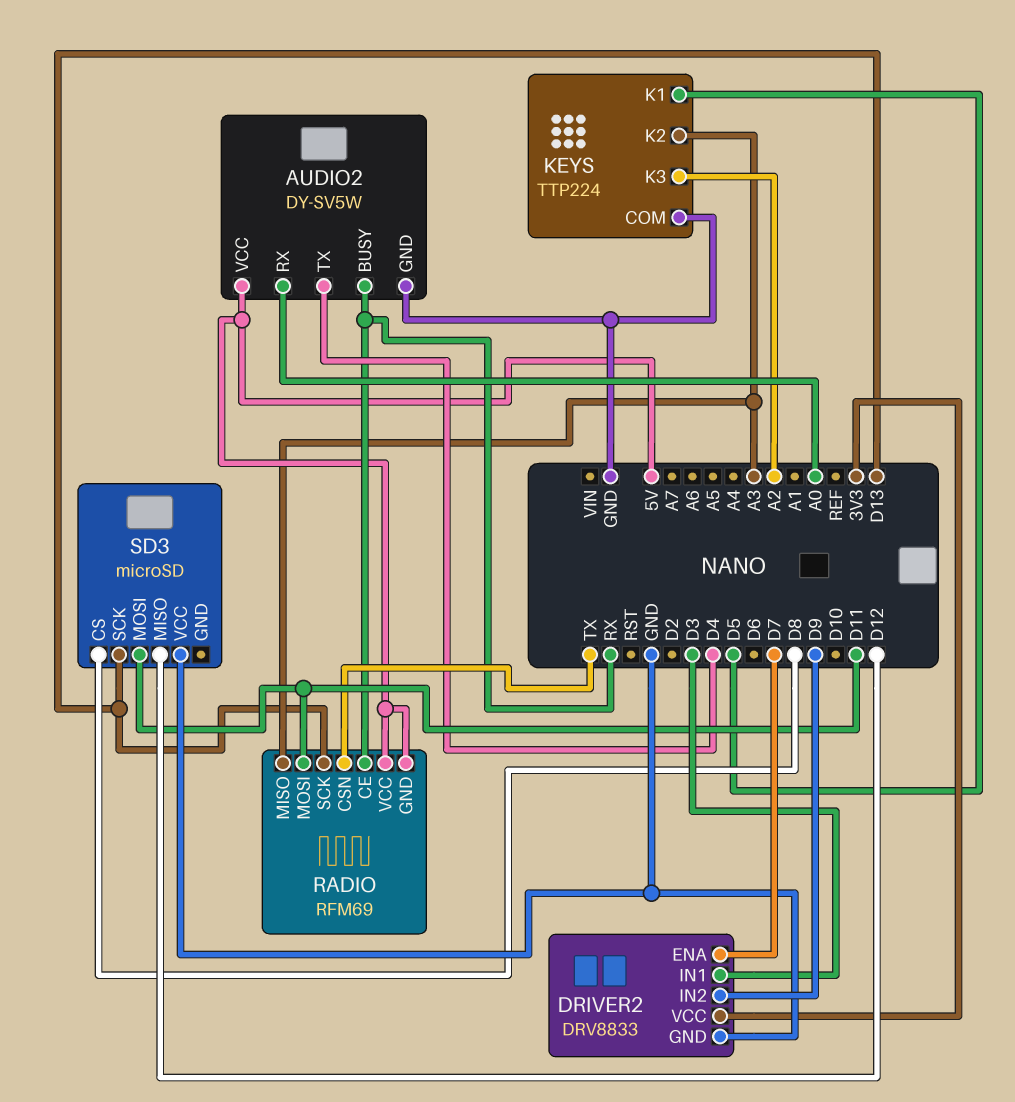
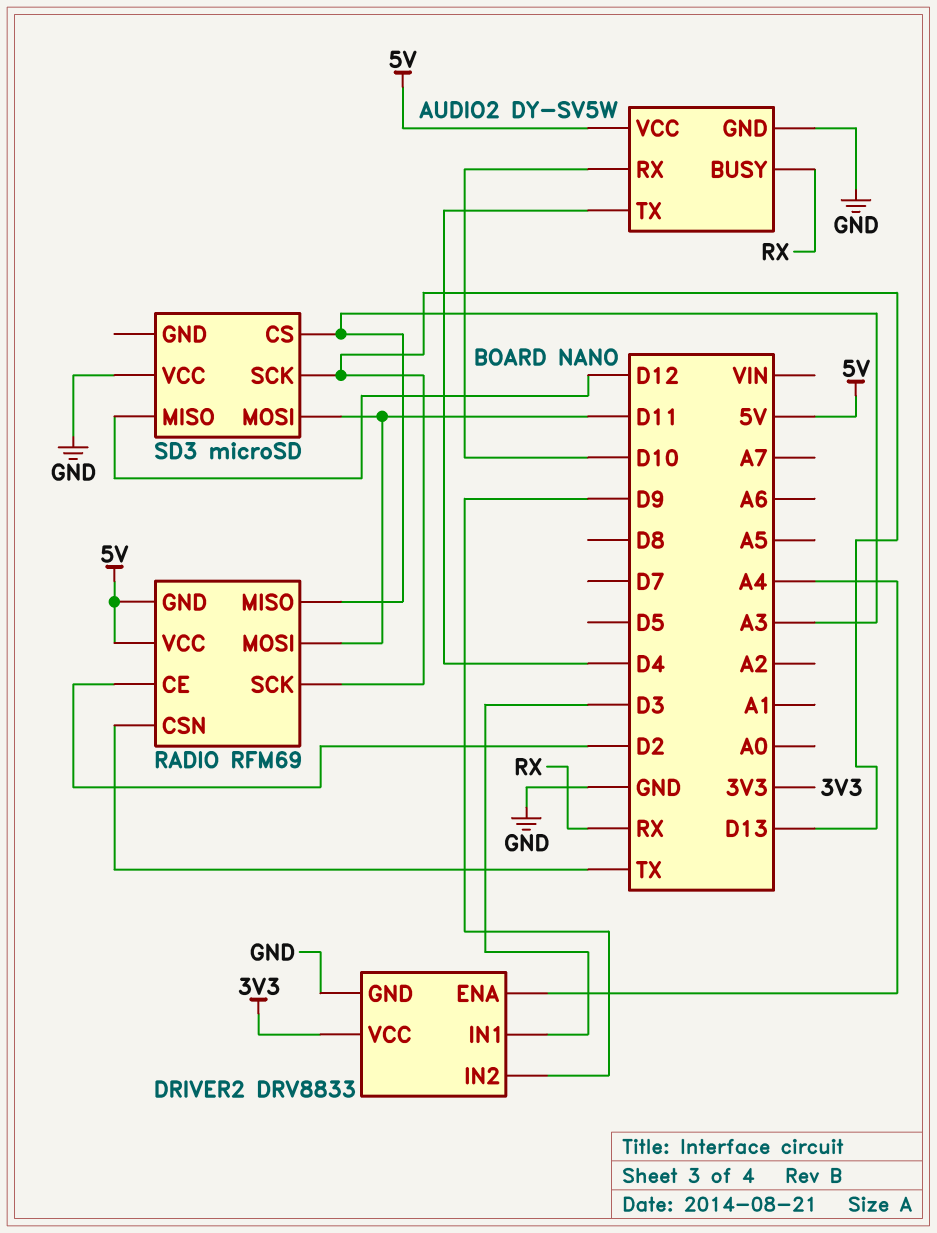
AUDIO2 pin RX: A0 -> D10
DRIVER2 pin ENA: D7 -> A4
KEYS: TTP224 -> none
KEYS pin COM: GND -> none
KEYS pin K1: D5 -> none
KEYS pin K2: A3 -> none
KEYS pin K3: A2 -> none
RADIO pin CE: RX -> D2
SD3 pin CS: D8 -> A3

